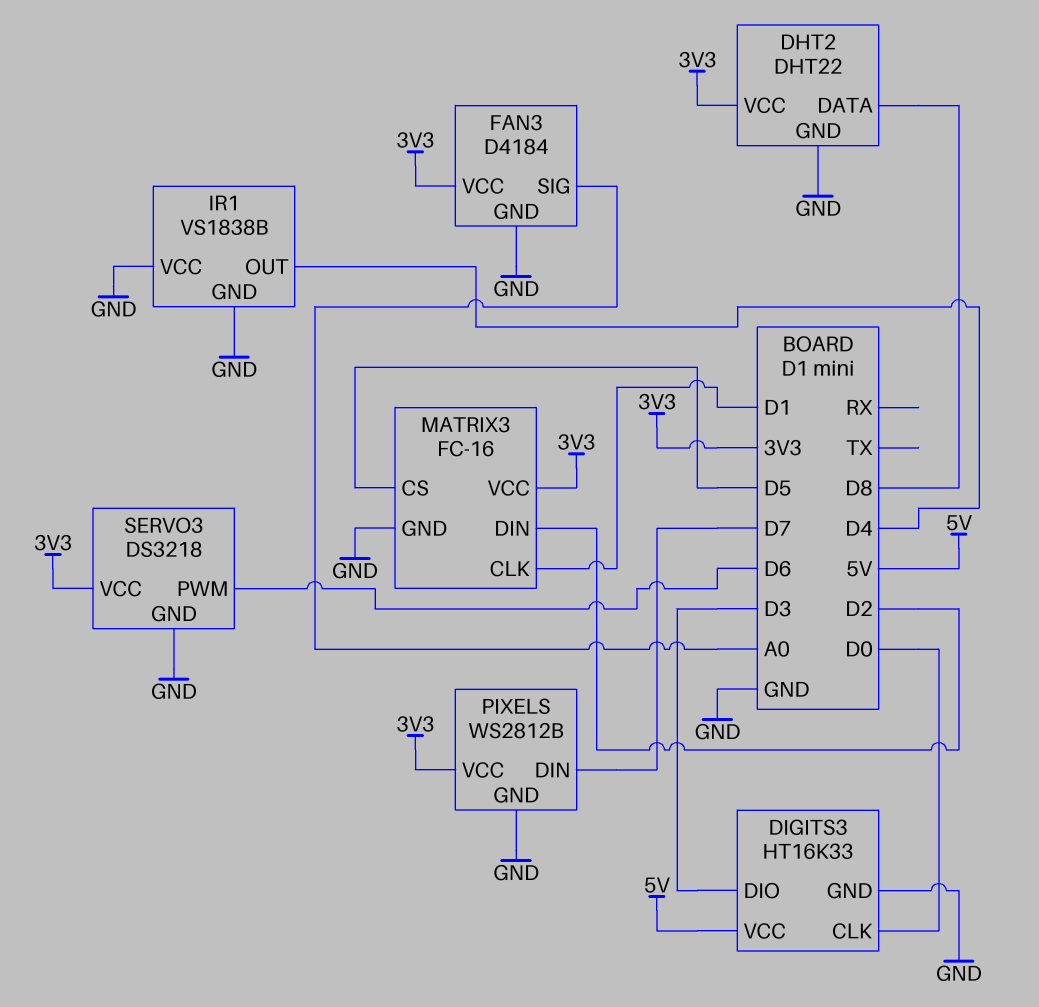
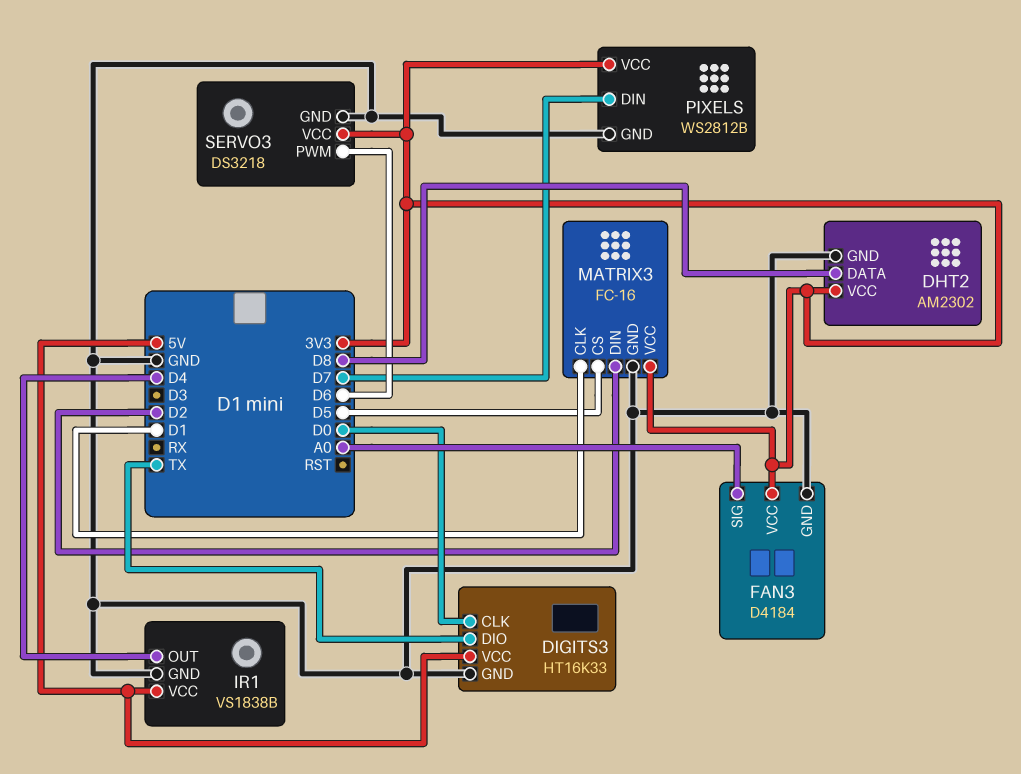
DHT2: DHT22 -> AM2302
DIGITS3 pin DIO: D3 -> TX
IR1 pin VCC: GND -> 5V

